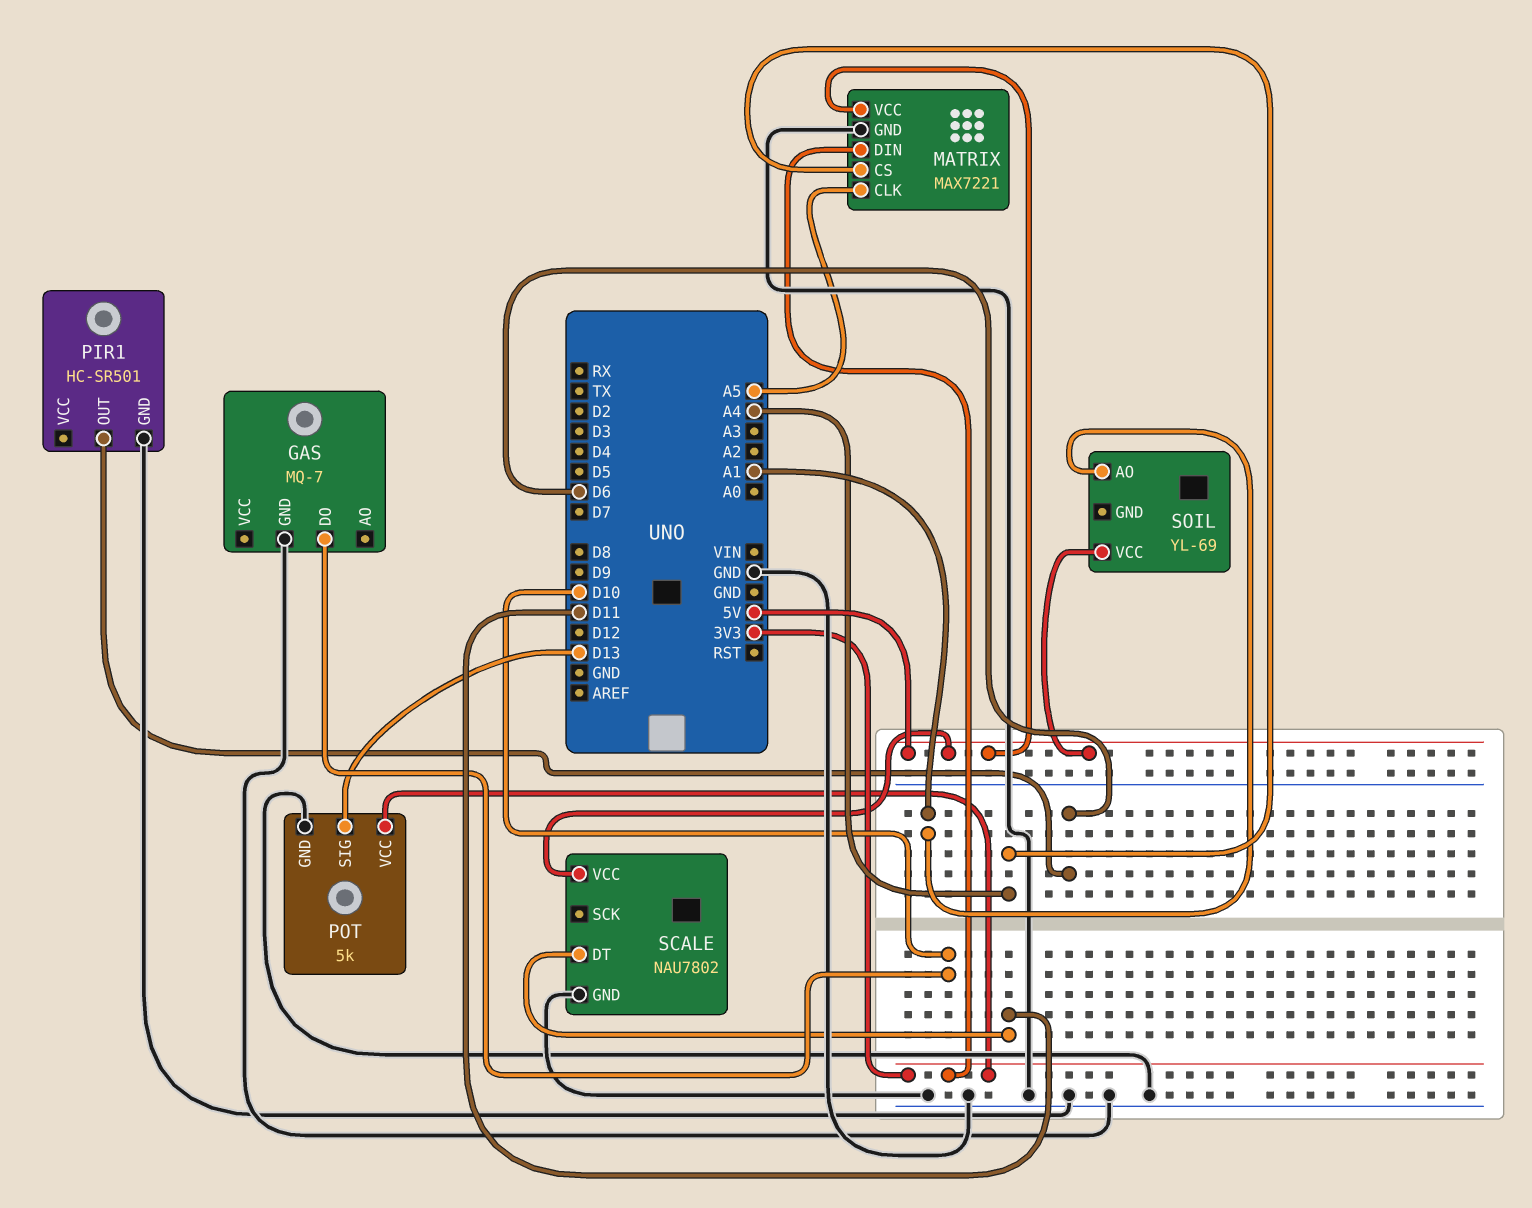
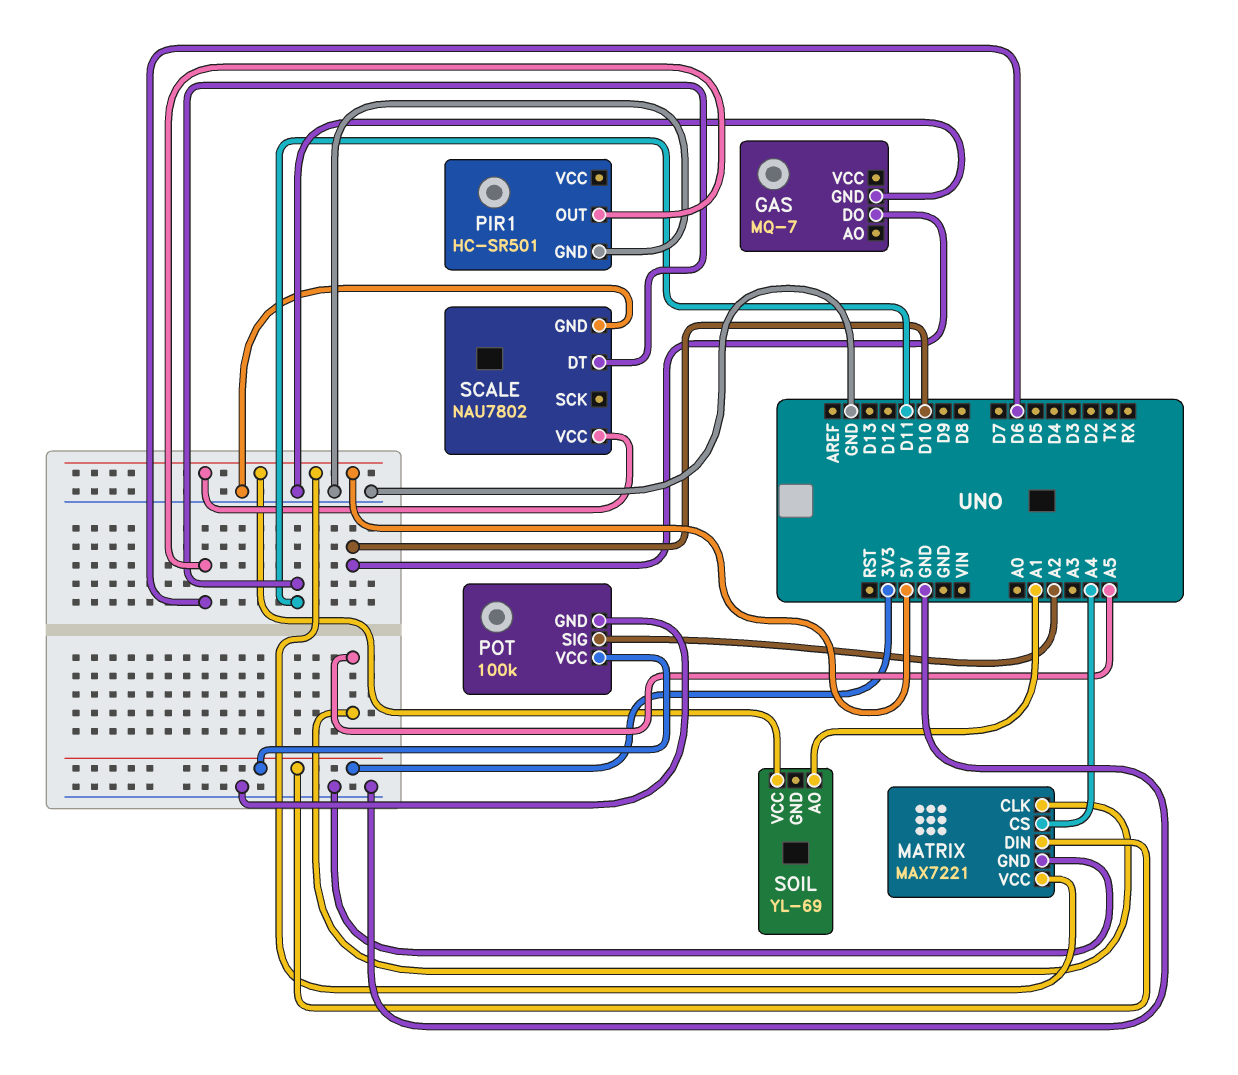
POT: 5k -> 100k
POT pin SIG: D13 -> A2

